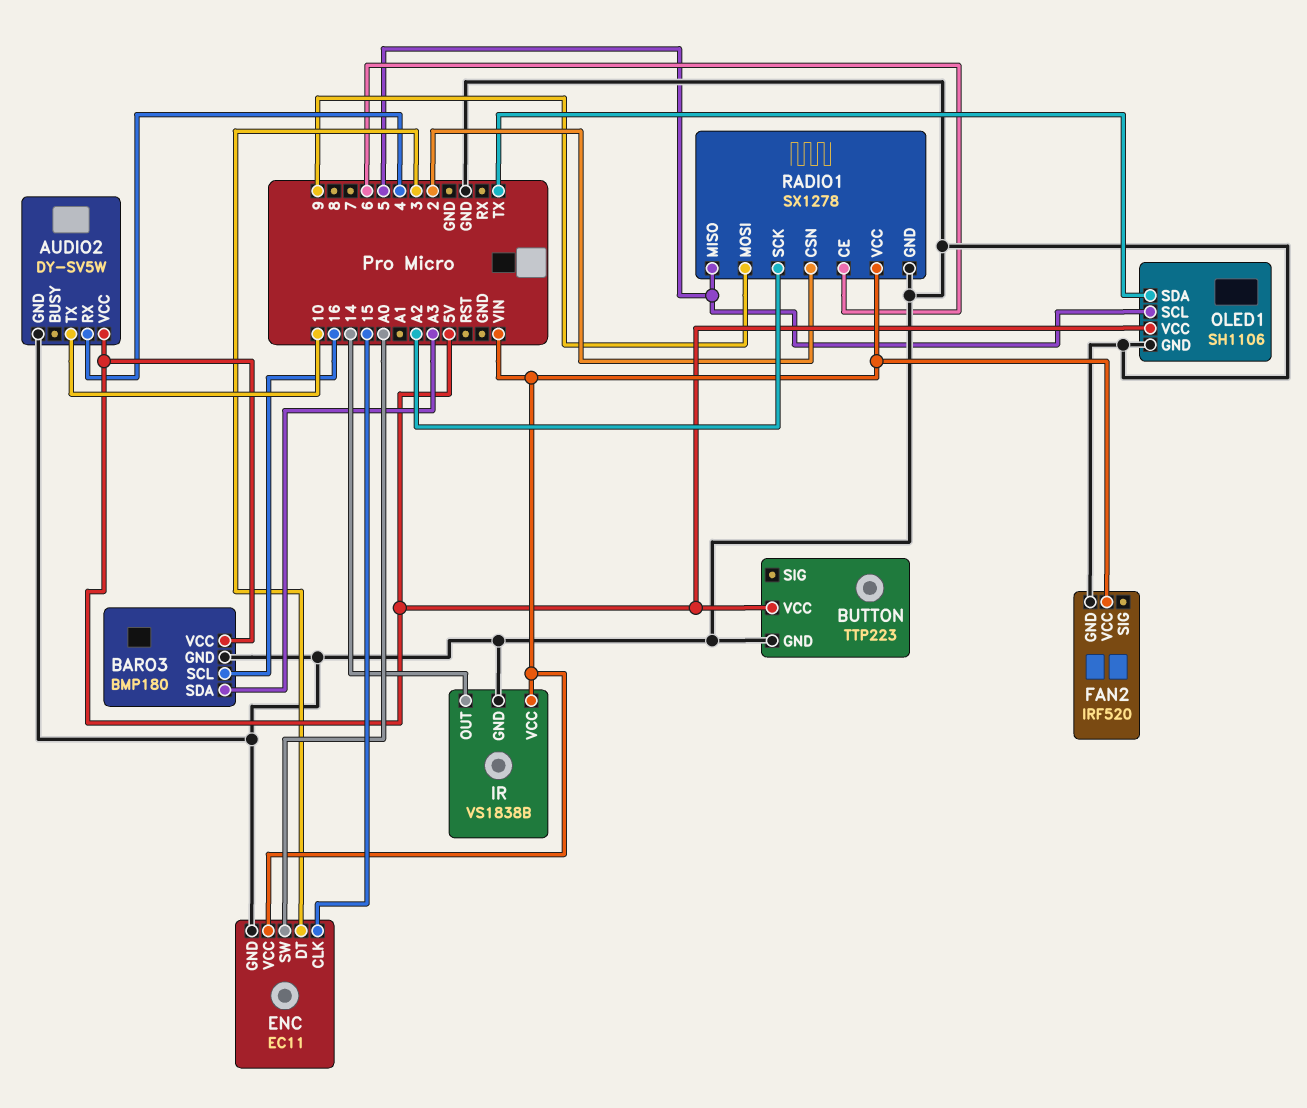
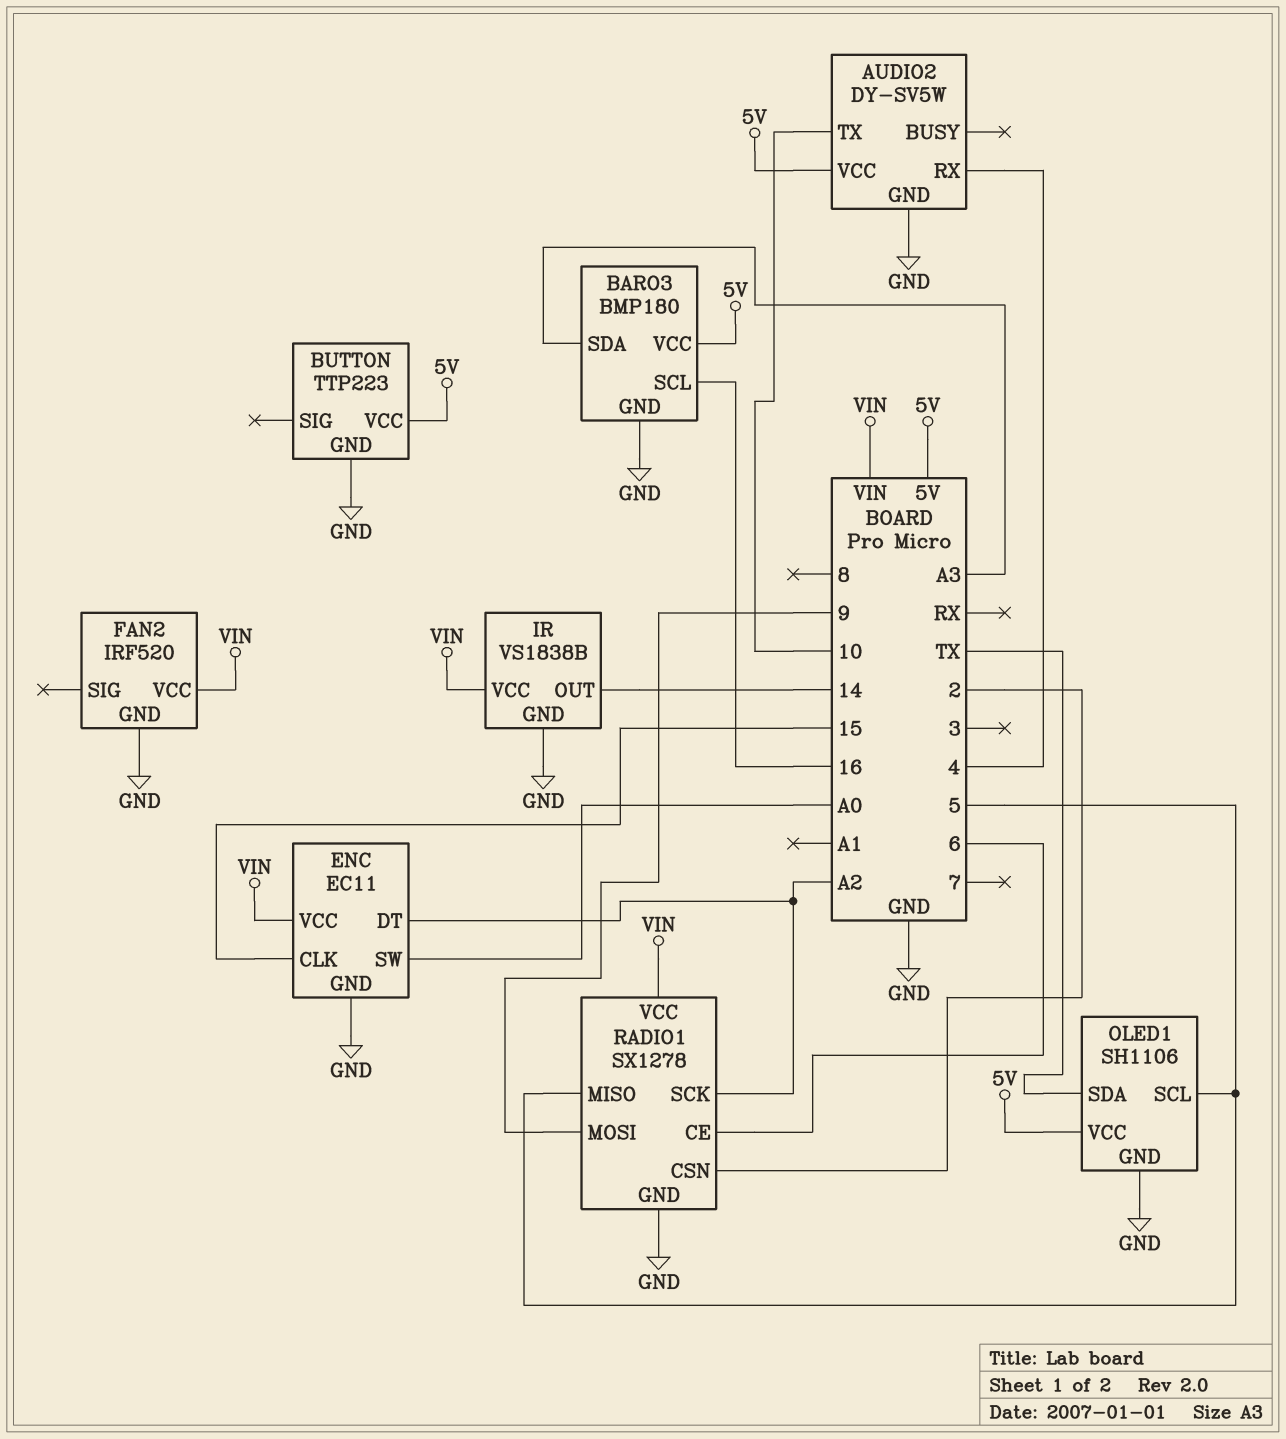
ENC pin DT: 3 -> A2

